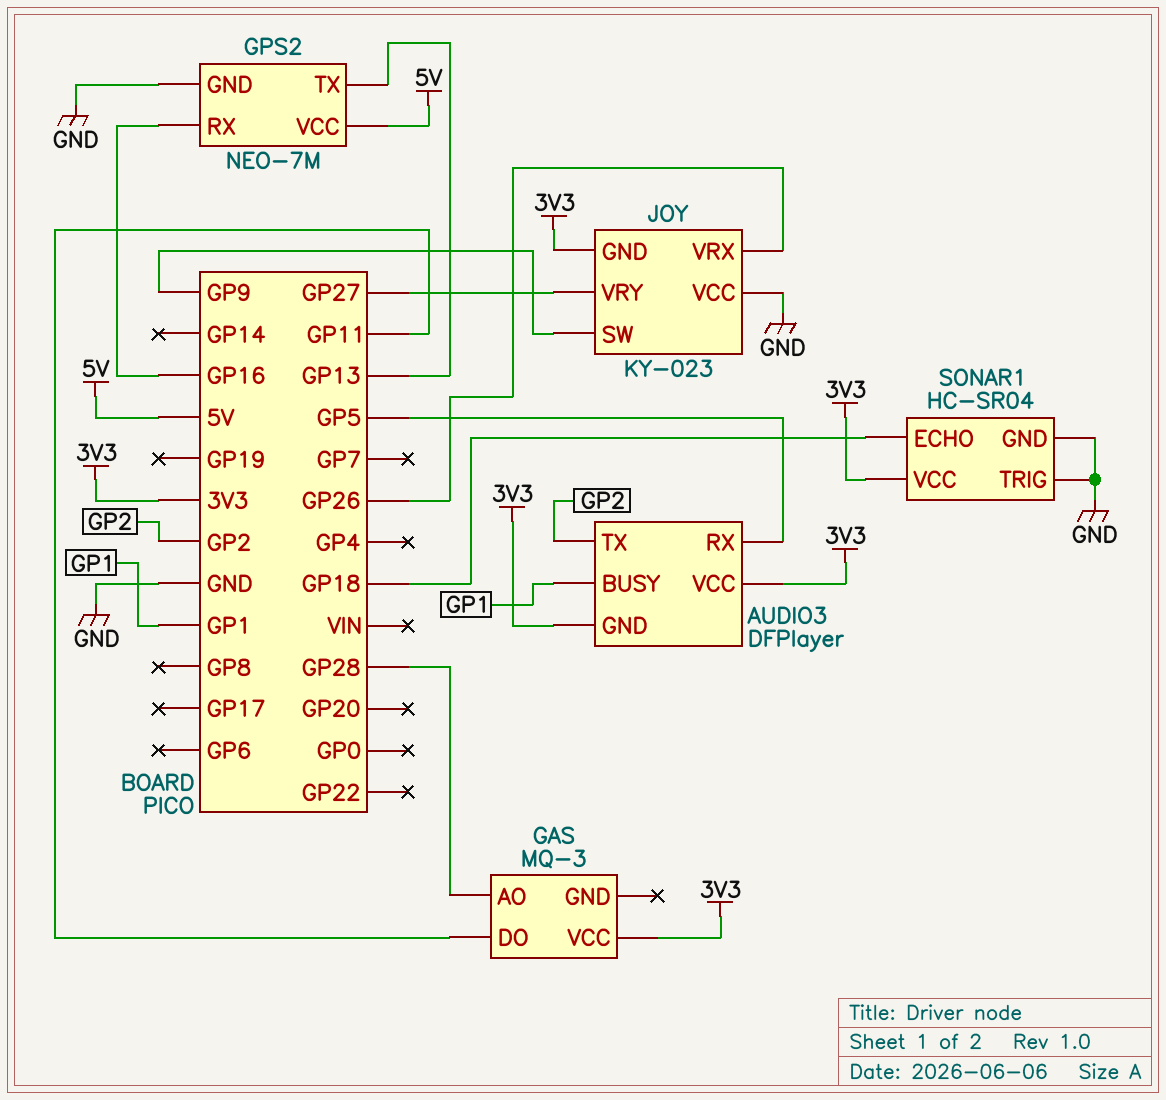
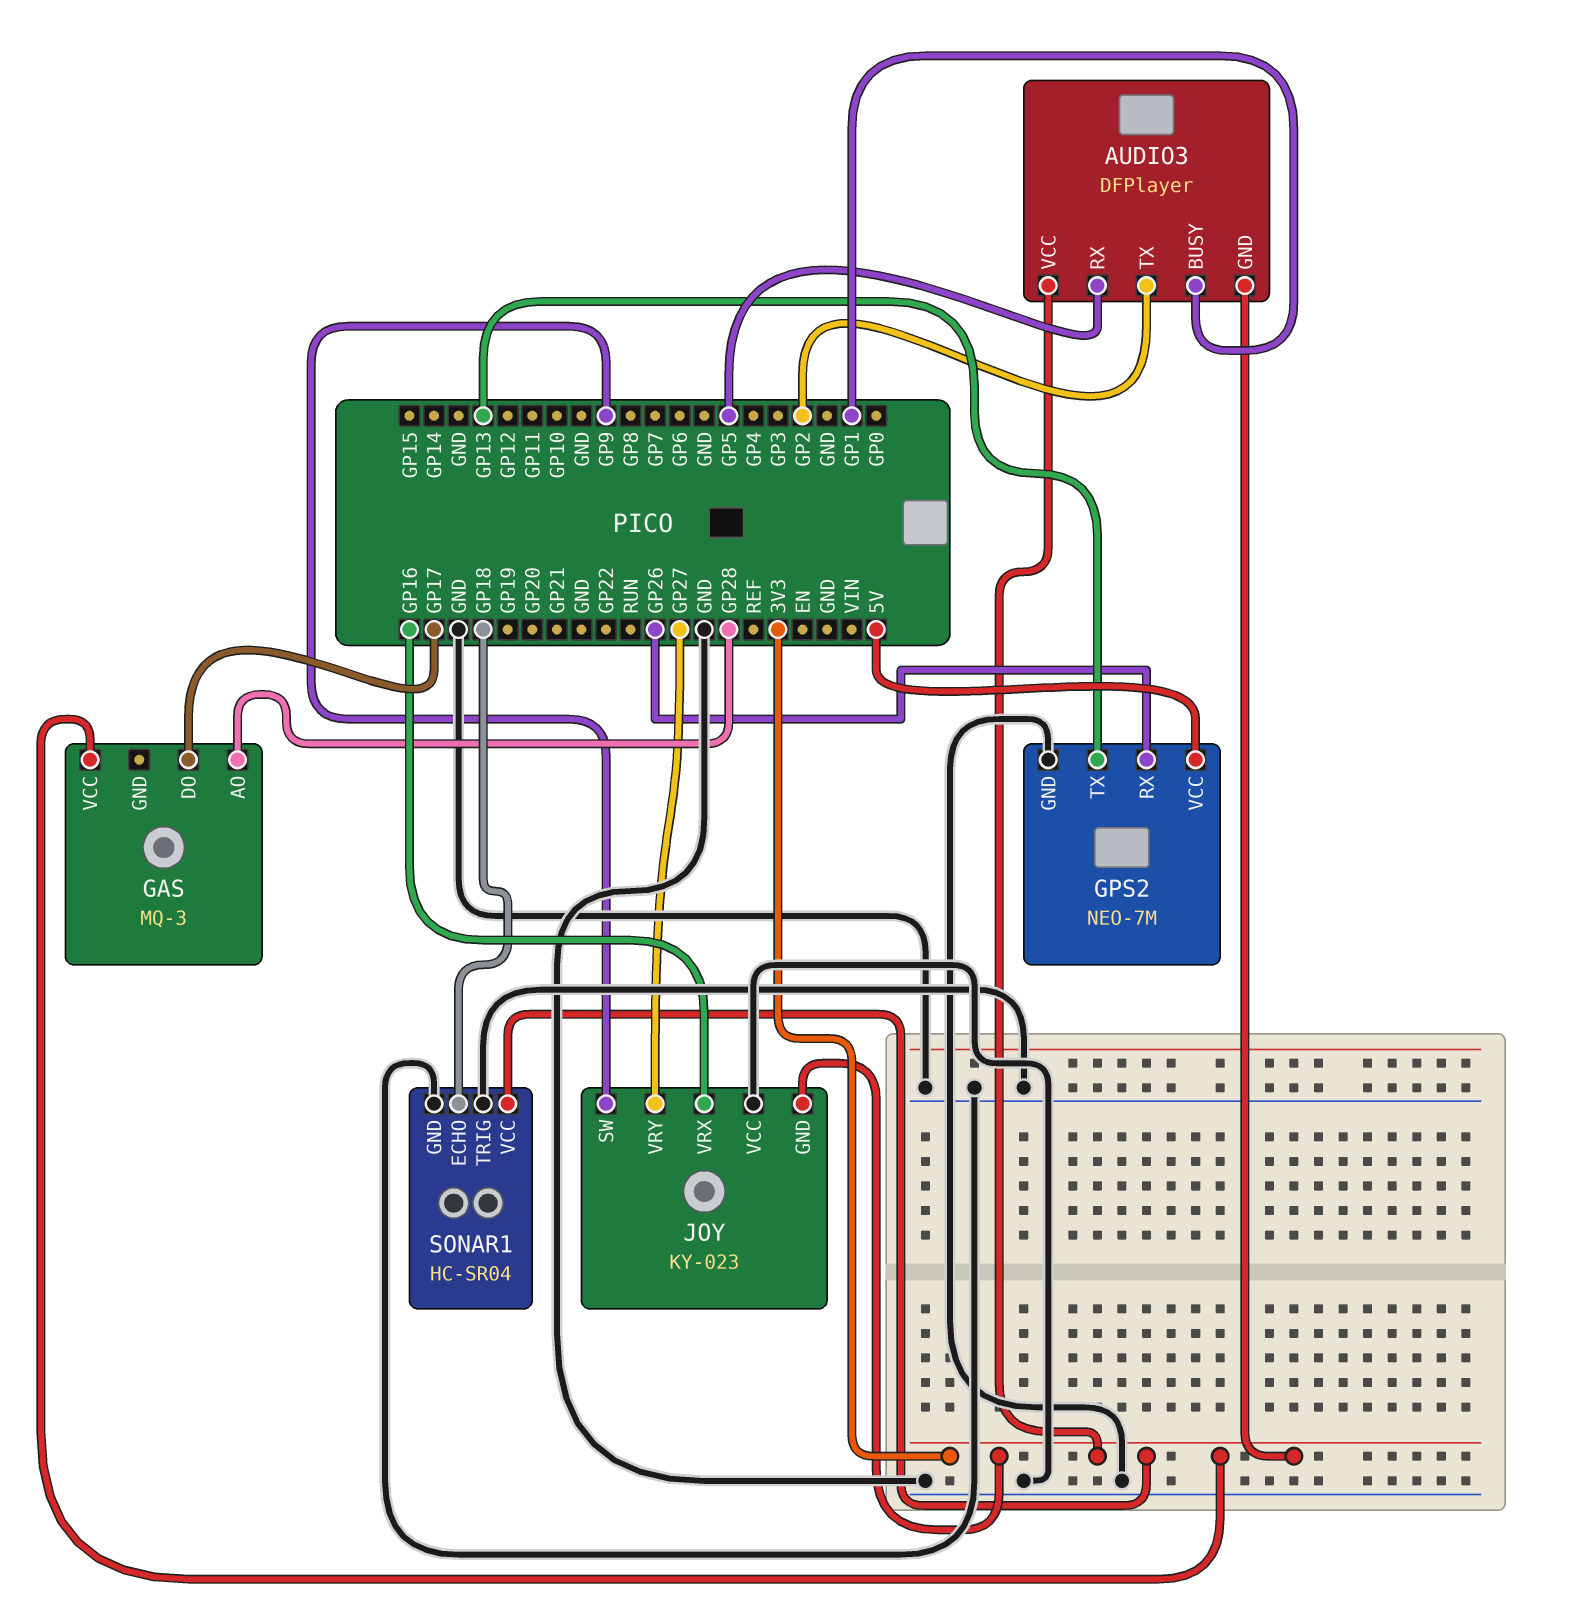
GAS pin DO: GP11 -> GP17
GPS2 pin RX: GP16 -> GP26
JOY pin VRX: GP26 -> GP16

